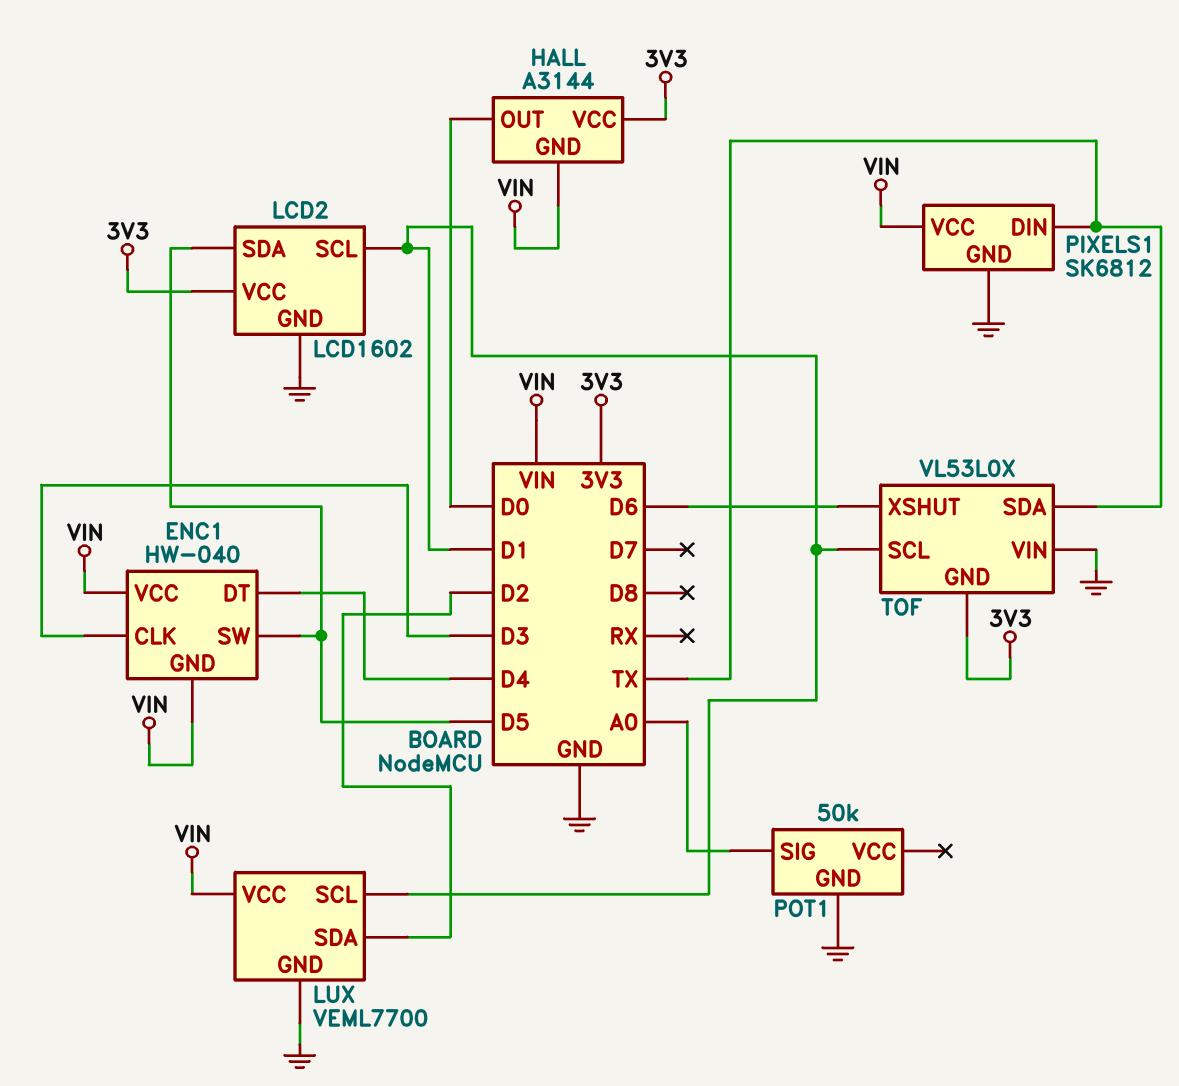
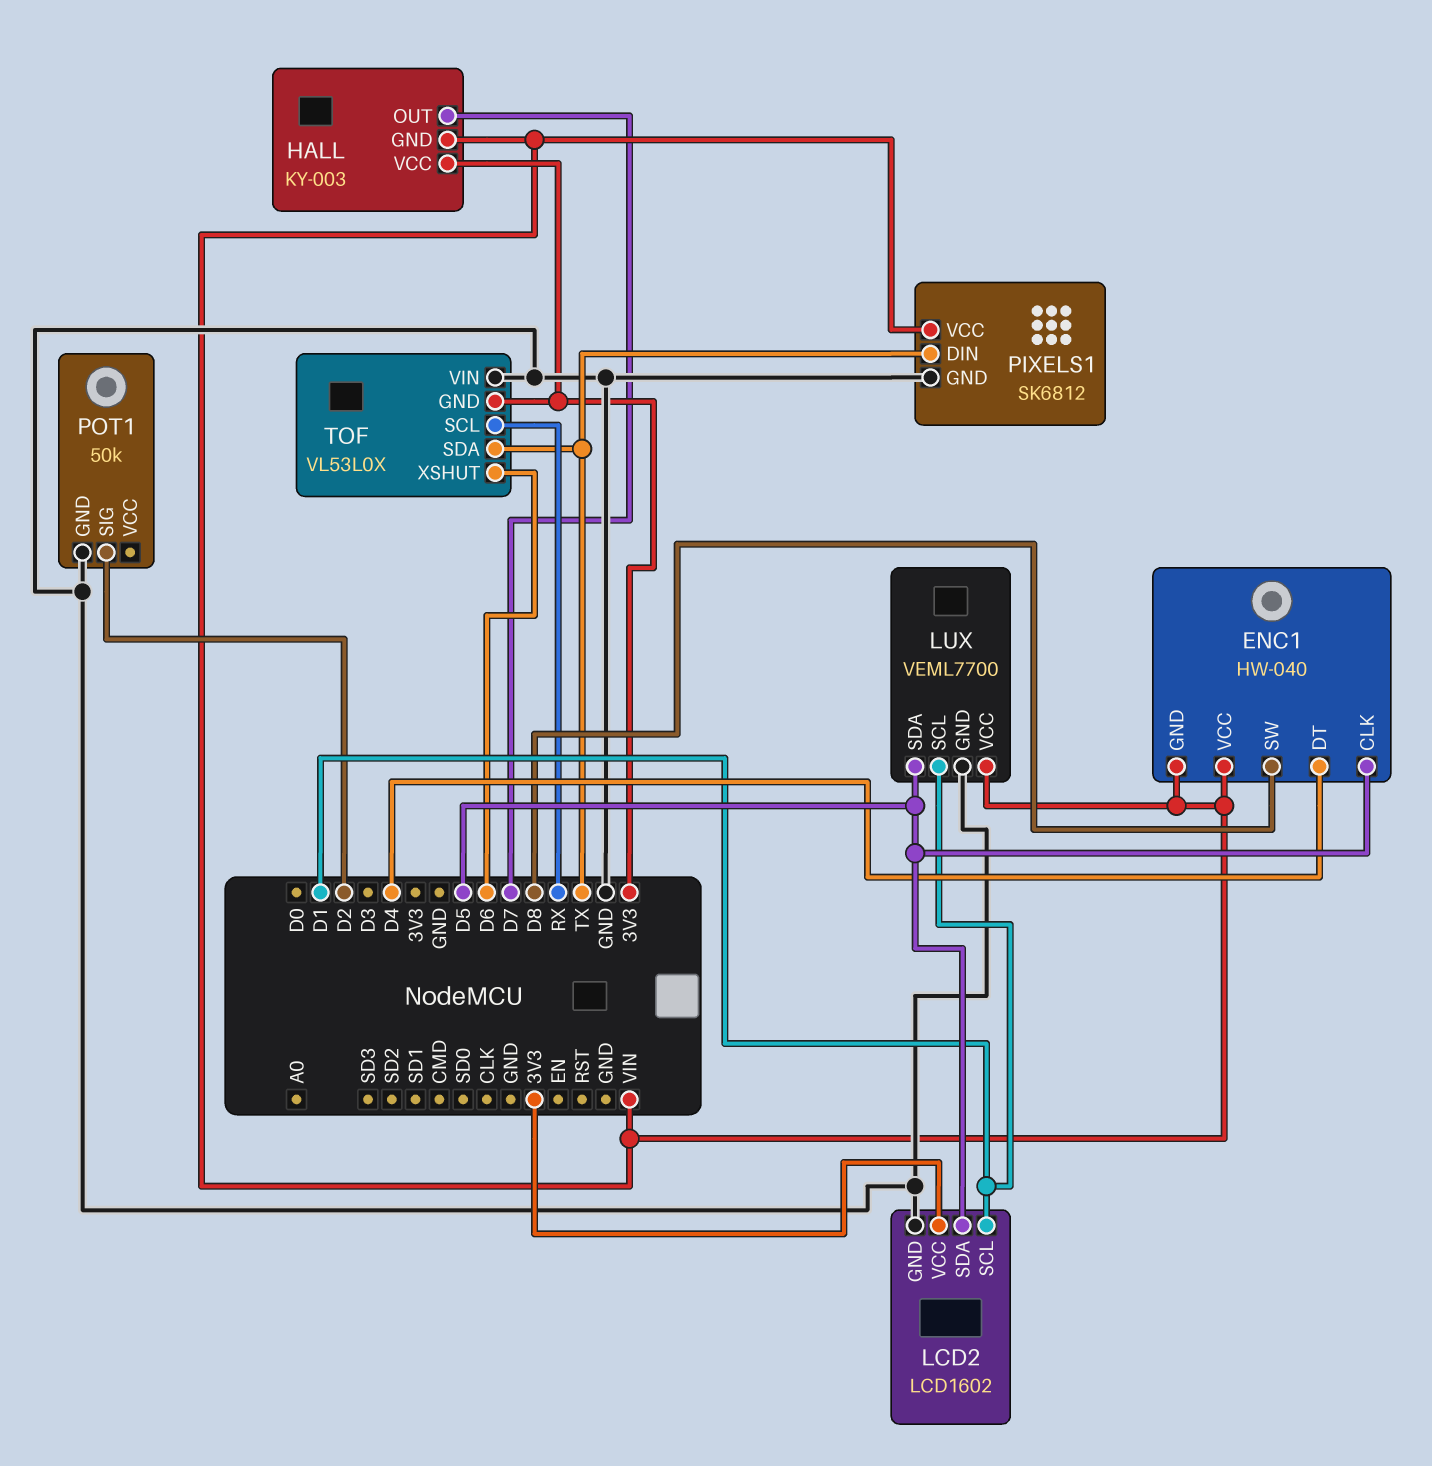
ENC1 pin CLK: D3 -> D5
ENC1 pin SW: D5 -> D8
HALL: A3144 -> KY-003
HALL pin OUT: D0 -> D7
LUX pin SDA: D2 -> D5
POT1 pin SIG: A0 -> D2
TOF pin SCL: D1 -> RX

